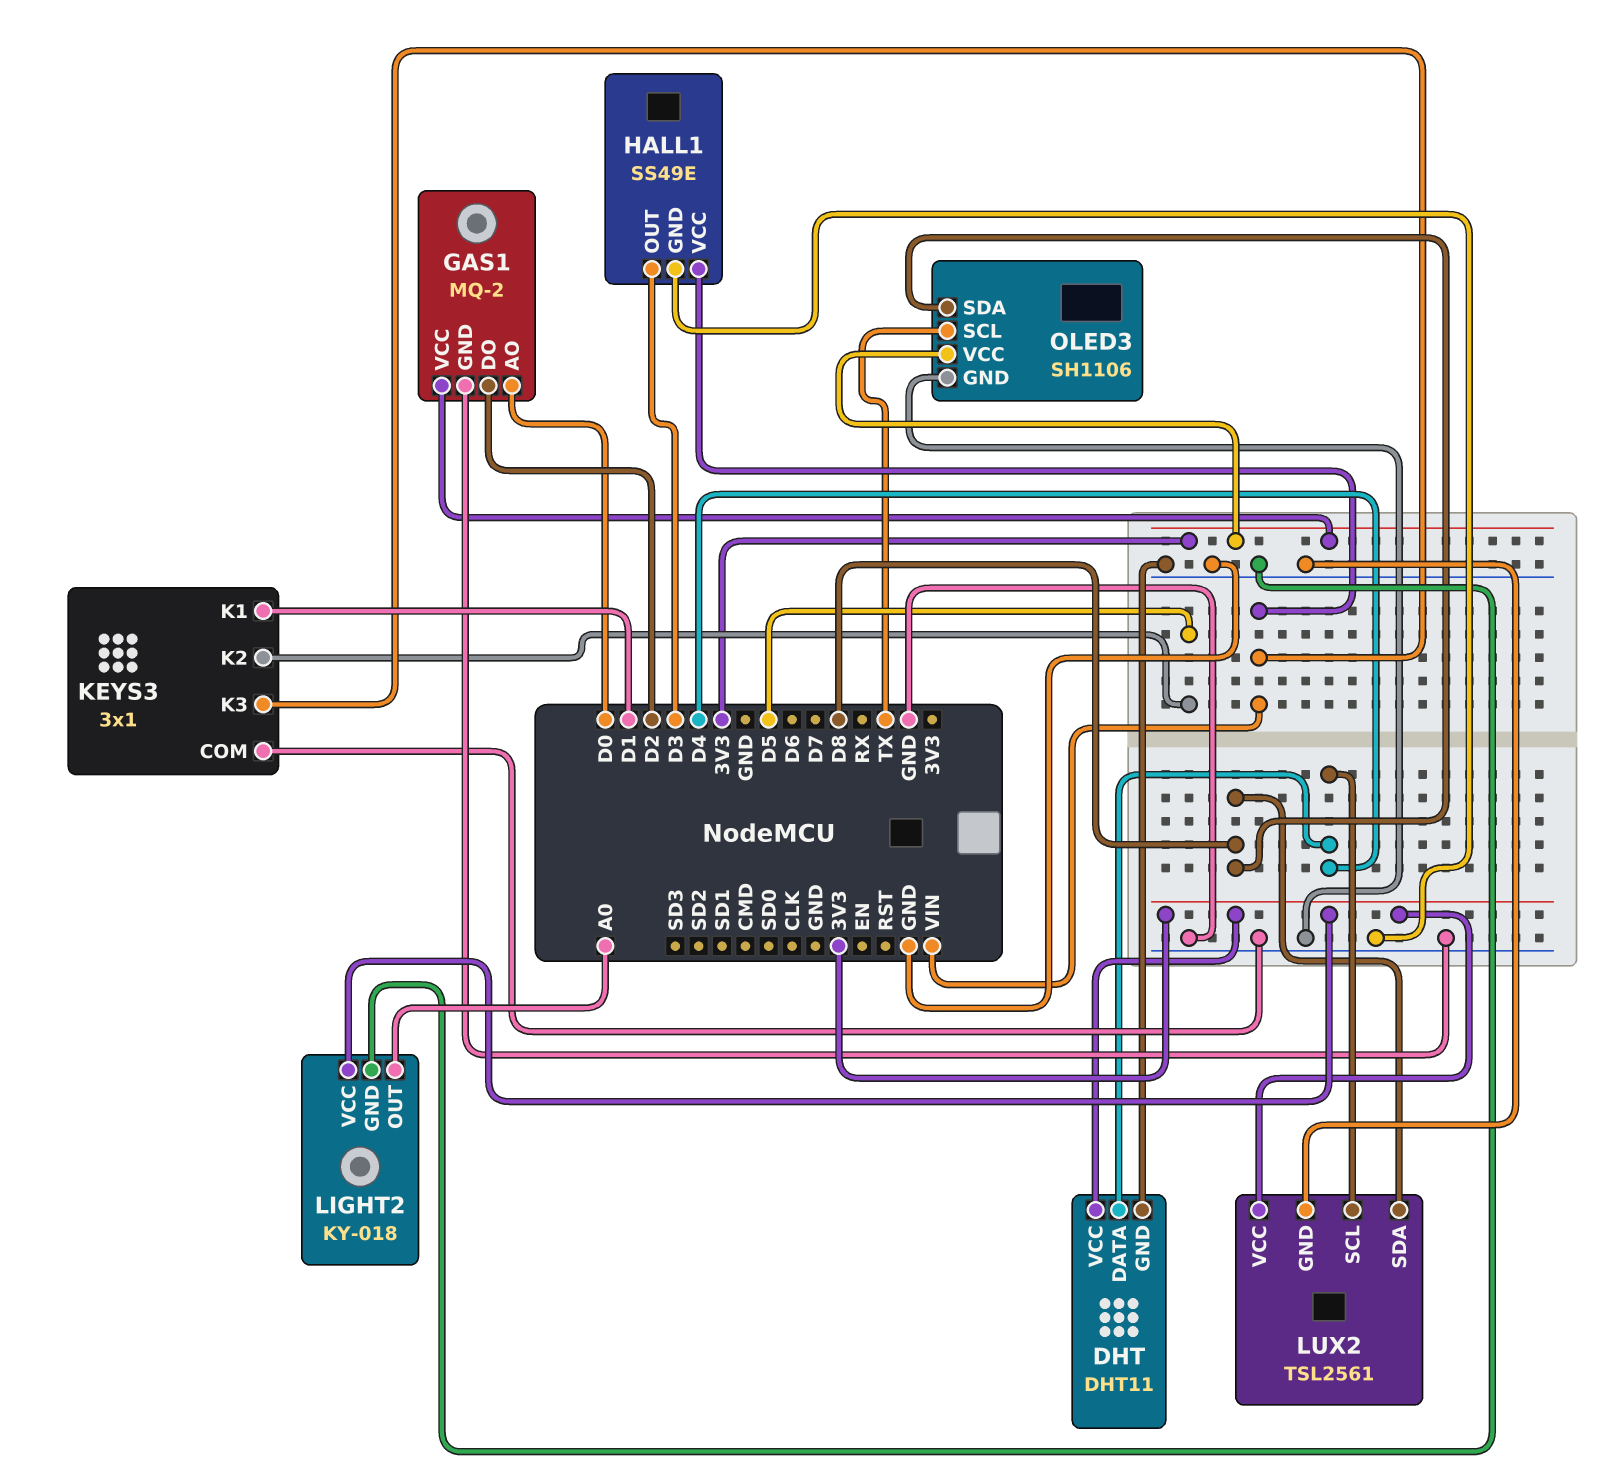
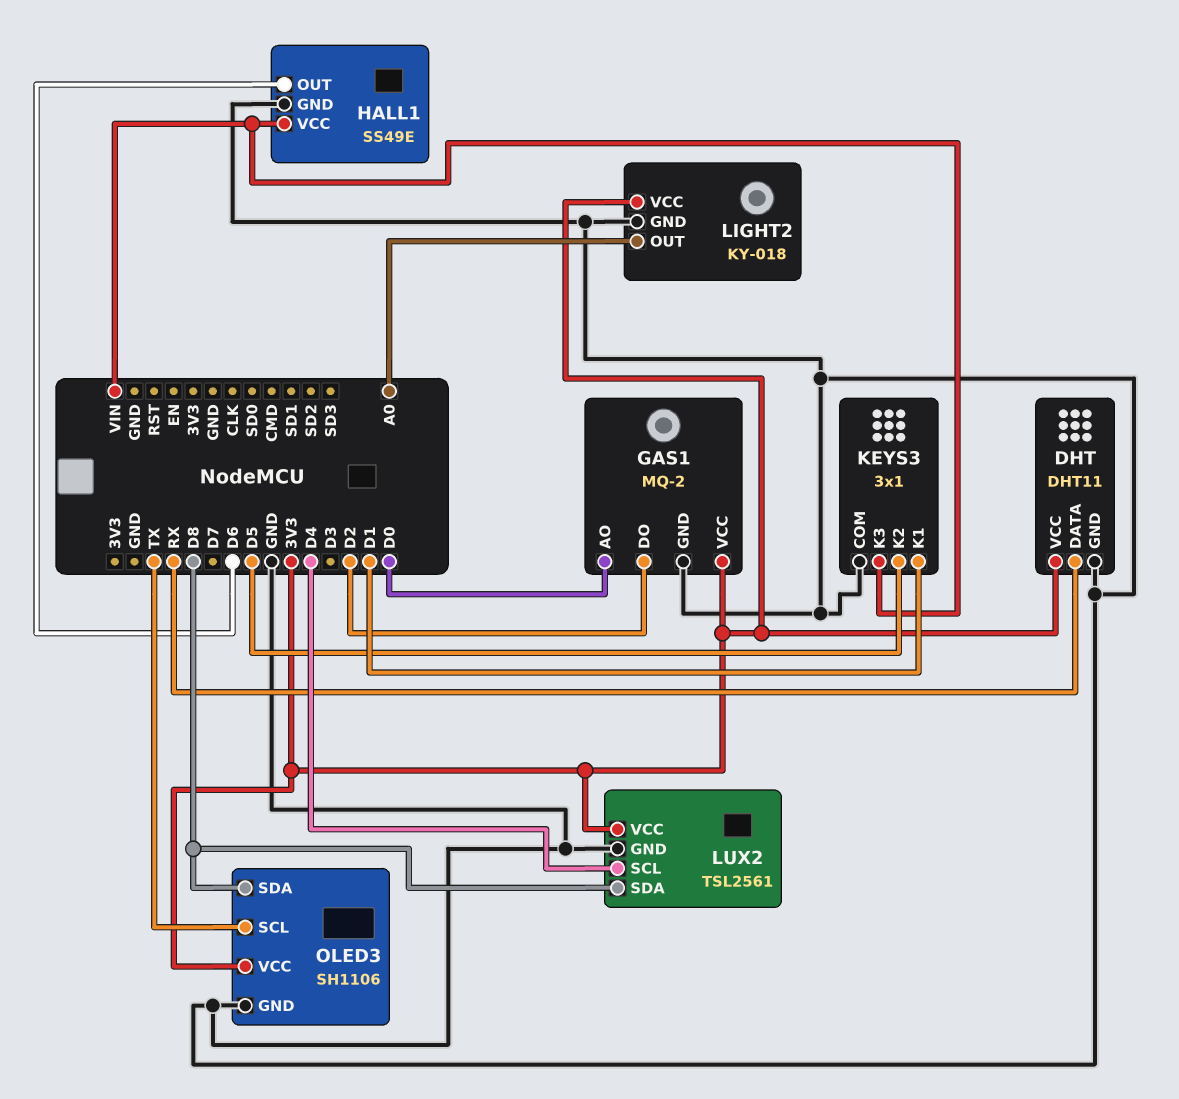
DHT pin DATA: D4 -> RX
HALL1 pin OUT: D3 -> D6

